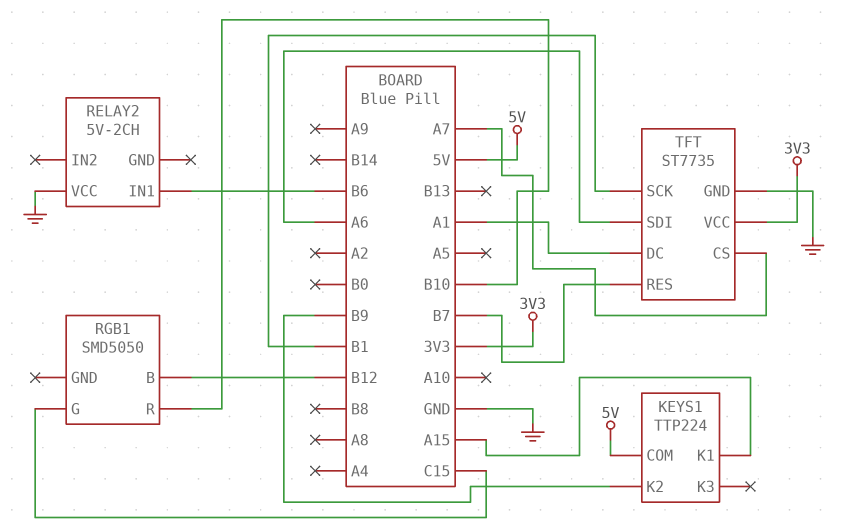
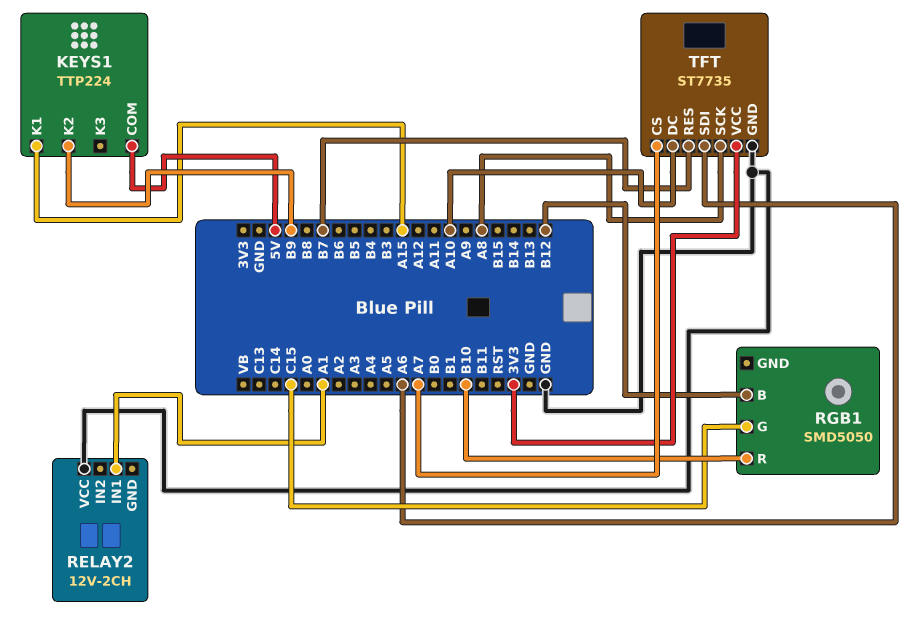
RELAY2: 5V-2CH -> 12V-2CH
RELAY2 pin IN1: B6 -> A1
TFT pin DC: A1 -> A10
TFT pin SCK: B1 -> A8

